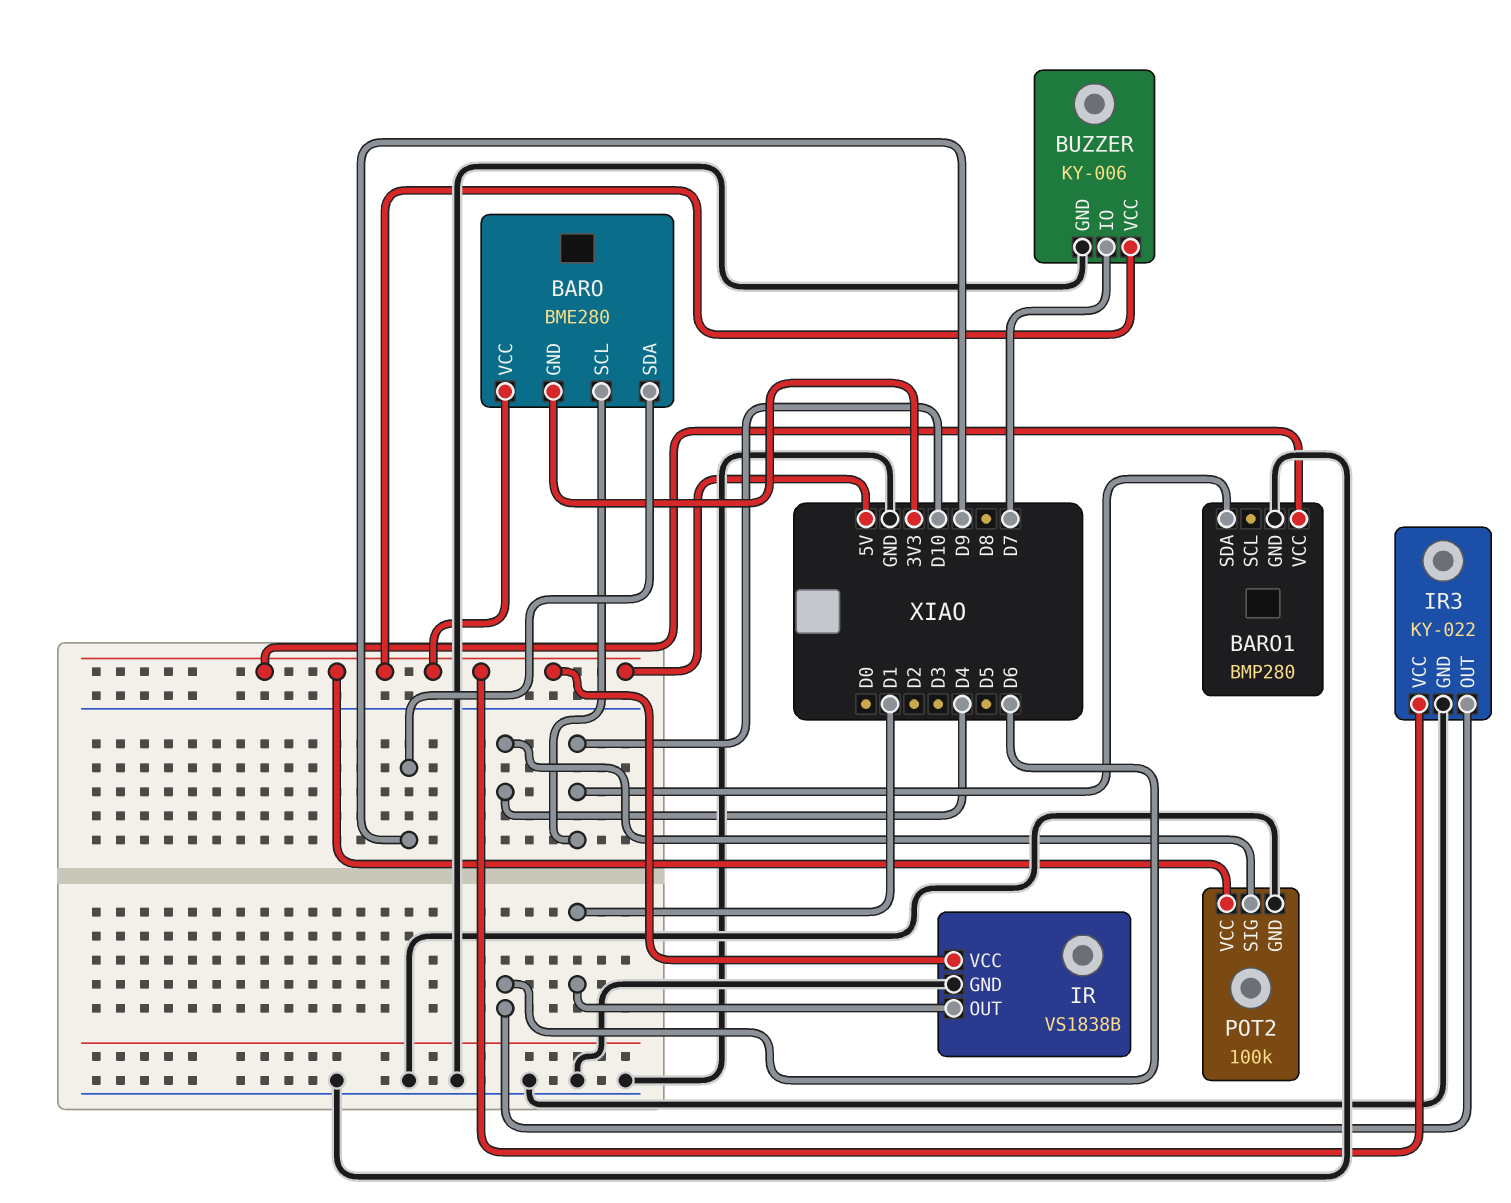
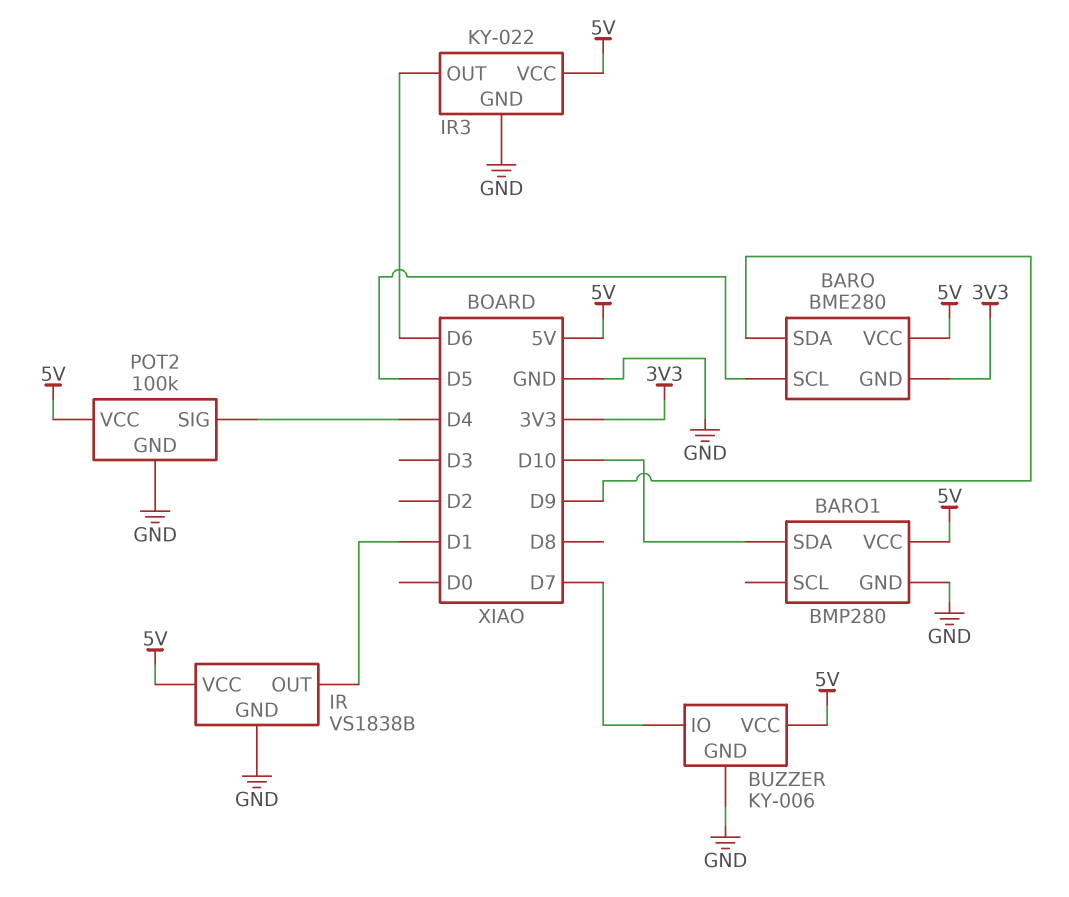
BARO pin SCL: D10 -> D5

